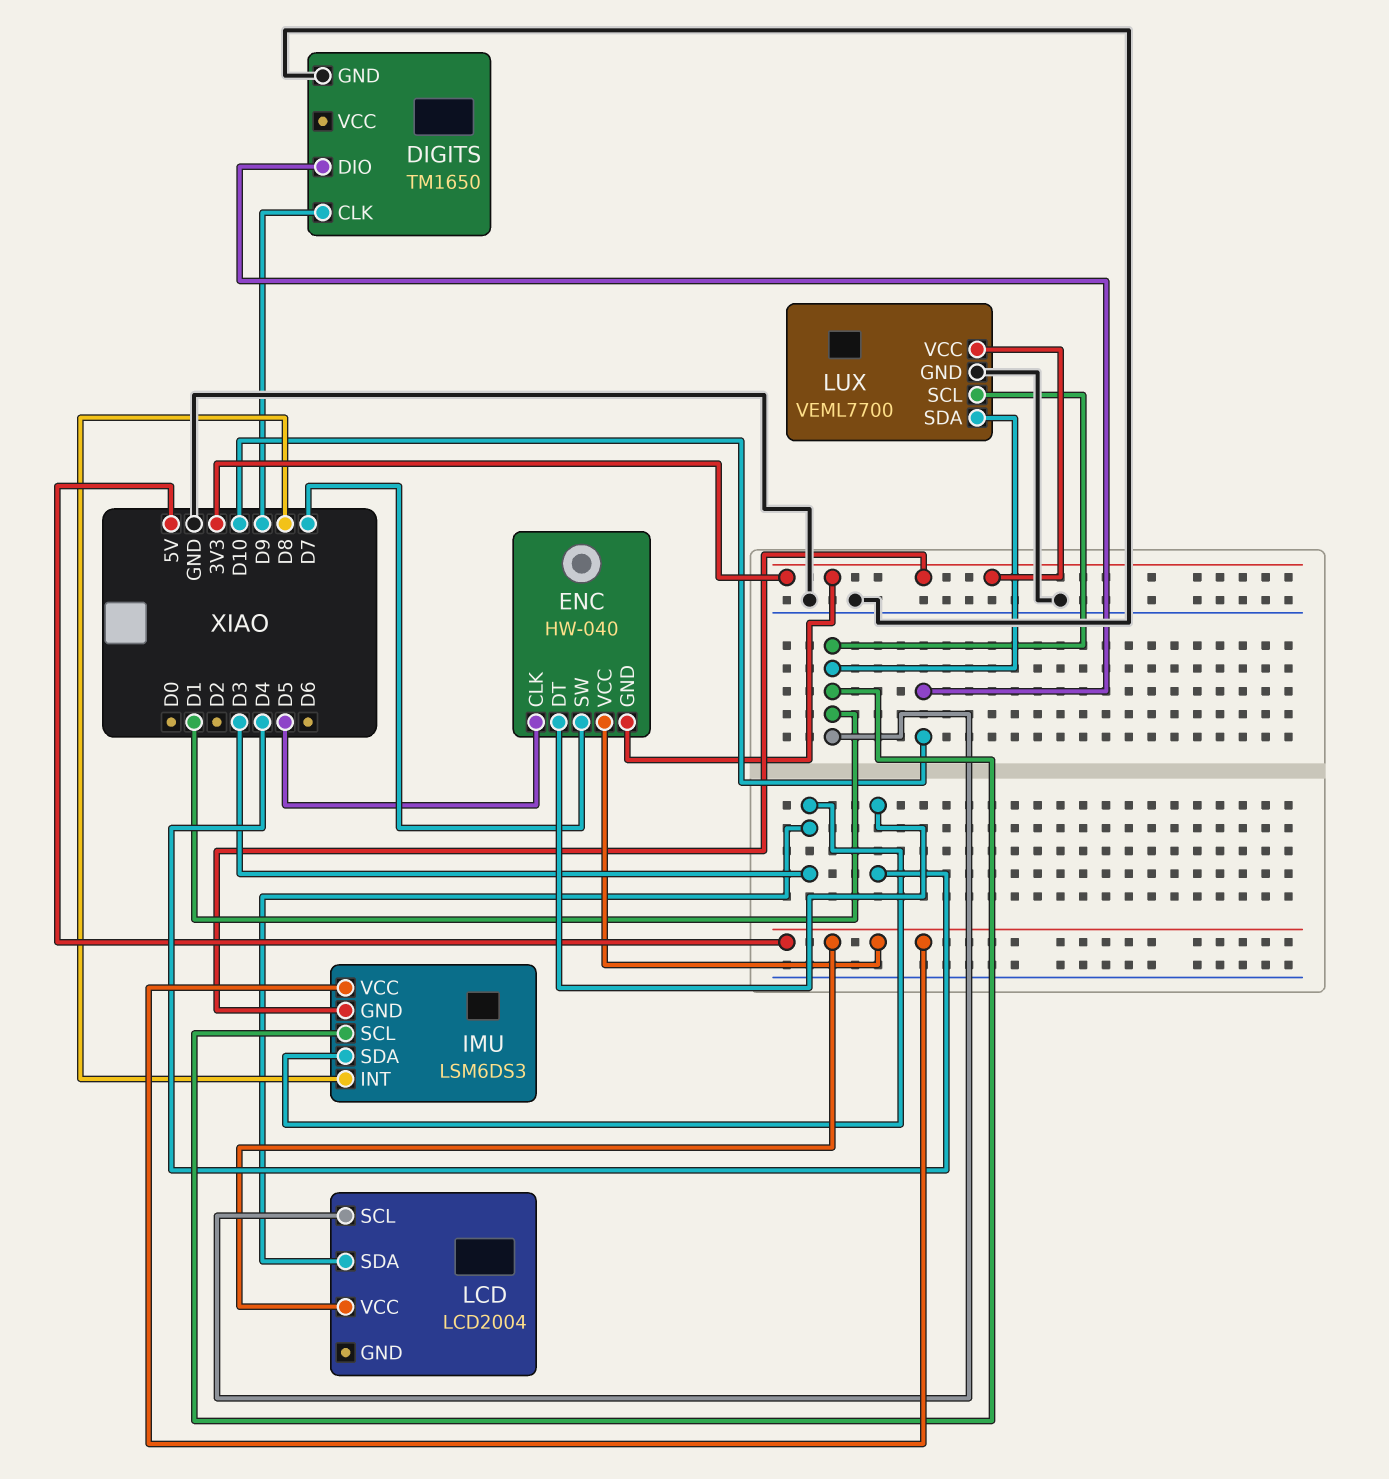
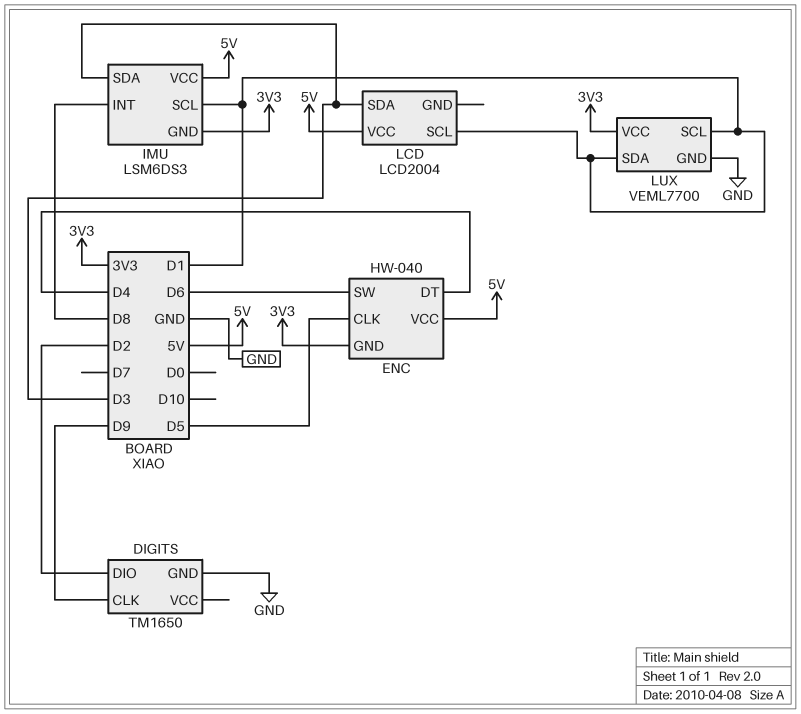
DIGITS pin DIO: D10 -> D2
ENC pin SW: D7 -> D6

